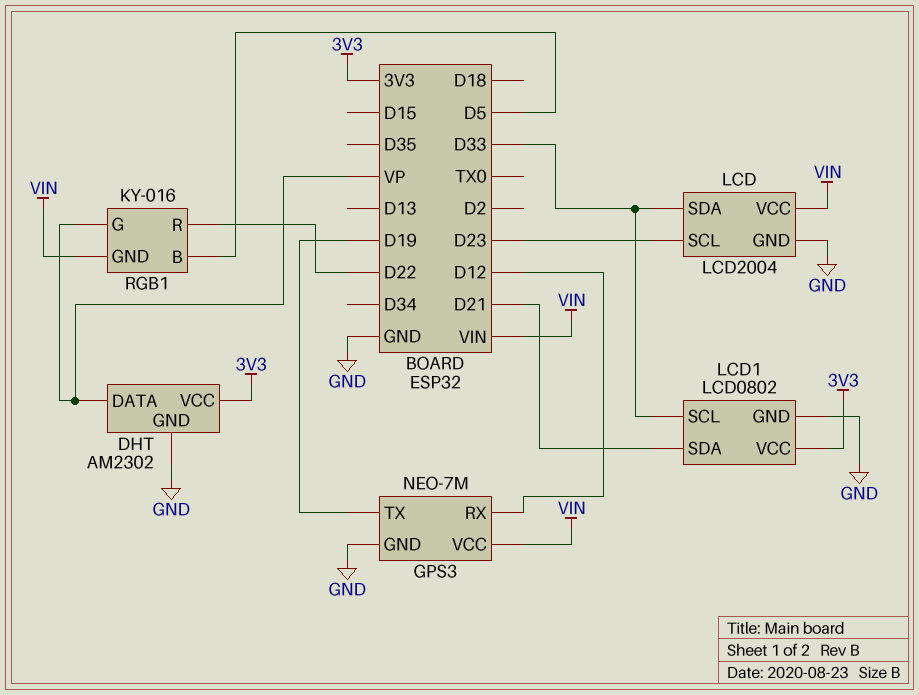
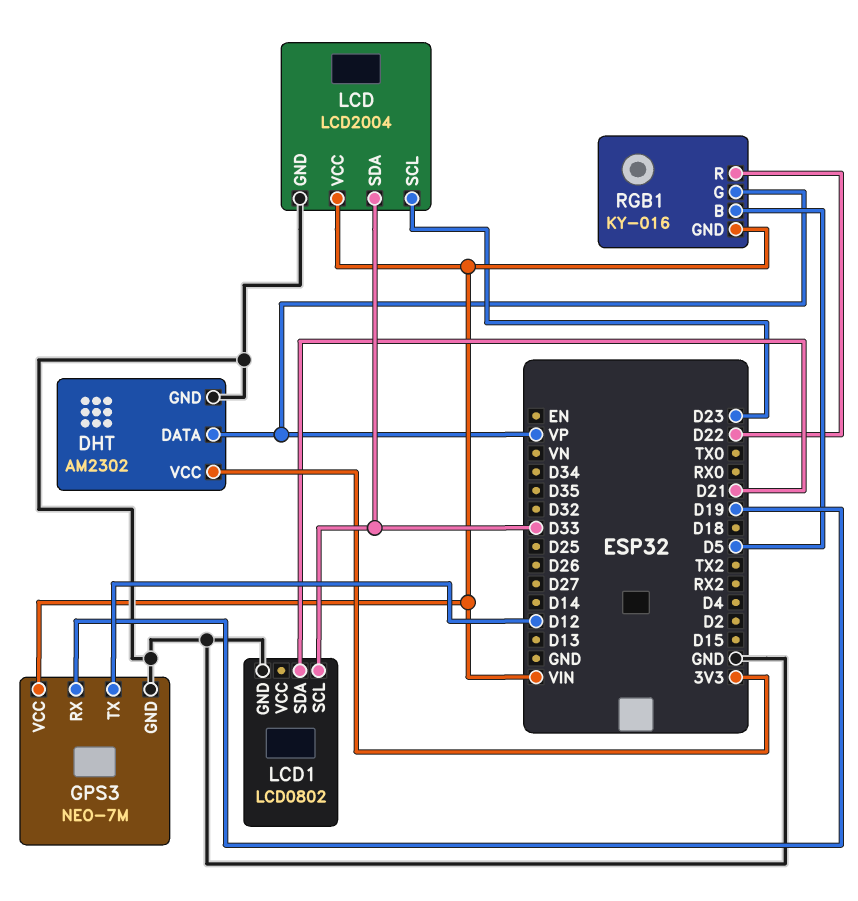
GPS3 pin RX: D12 -> D19
GPS3 pin TX: D19 -> D12
LCD1 pin VCC: 3V3 -> none

